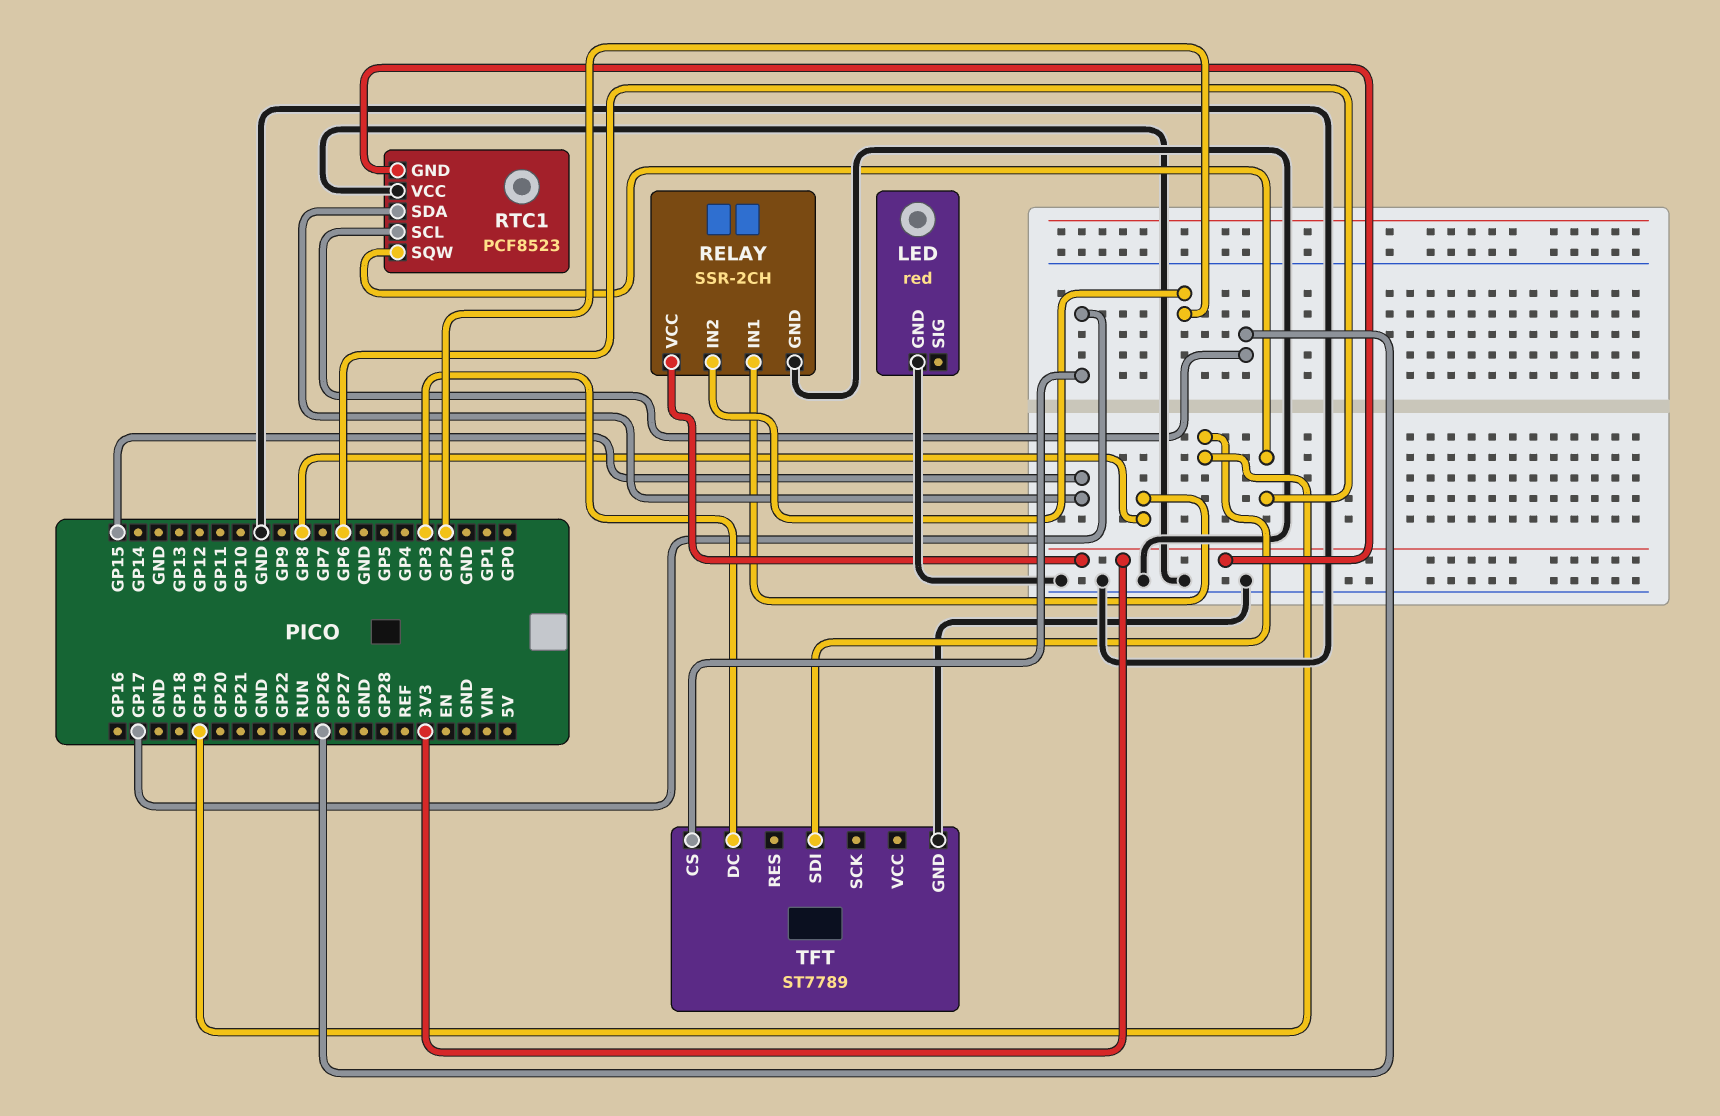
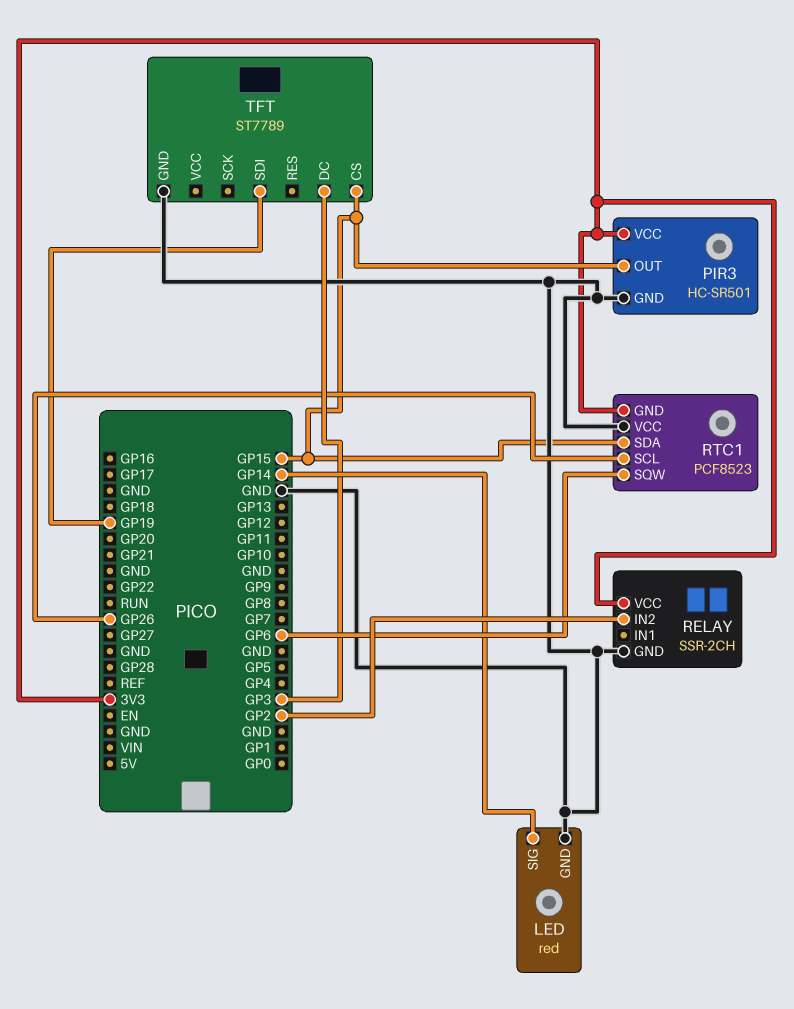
LED pin SIG: none -> GP14
PIR3: none -> HC-SR501
PIR3 pin GND: none -> GND
PIR3 pin OUT: none -> GP15
PIR3 pin VCC: none -> 3V3
RELAY pin IN1: GP8 -> none
TFT pin CS: GP17 -> GP15

